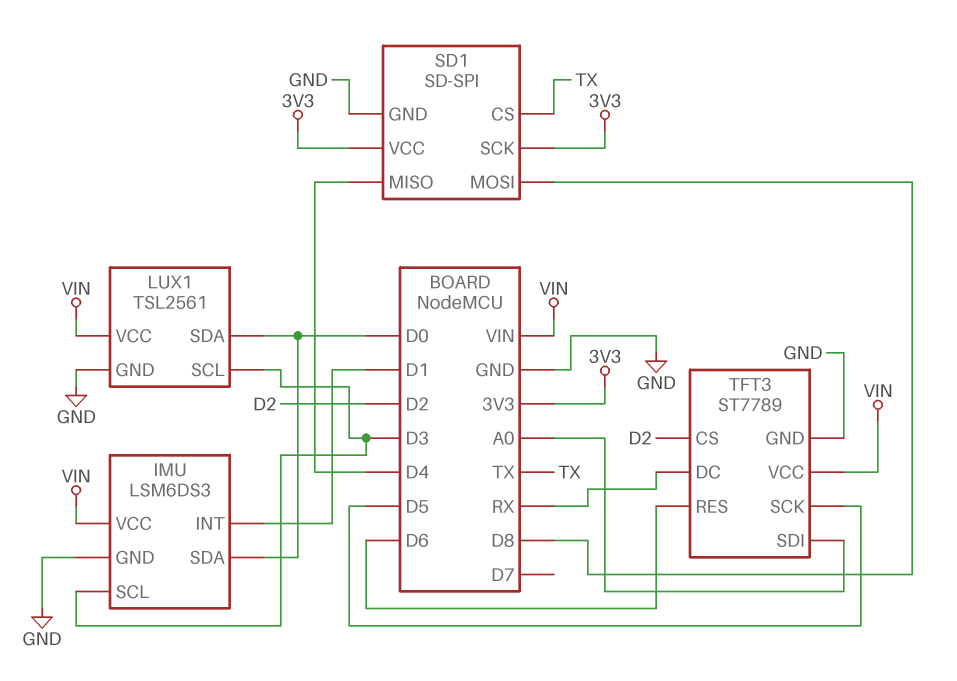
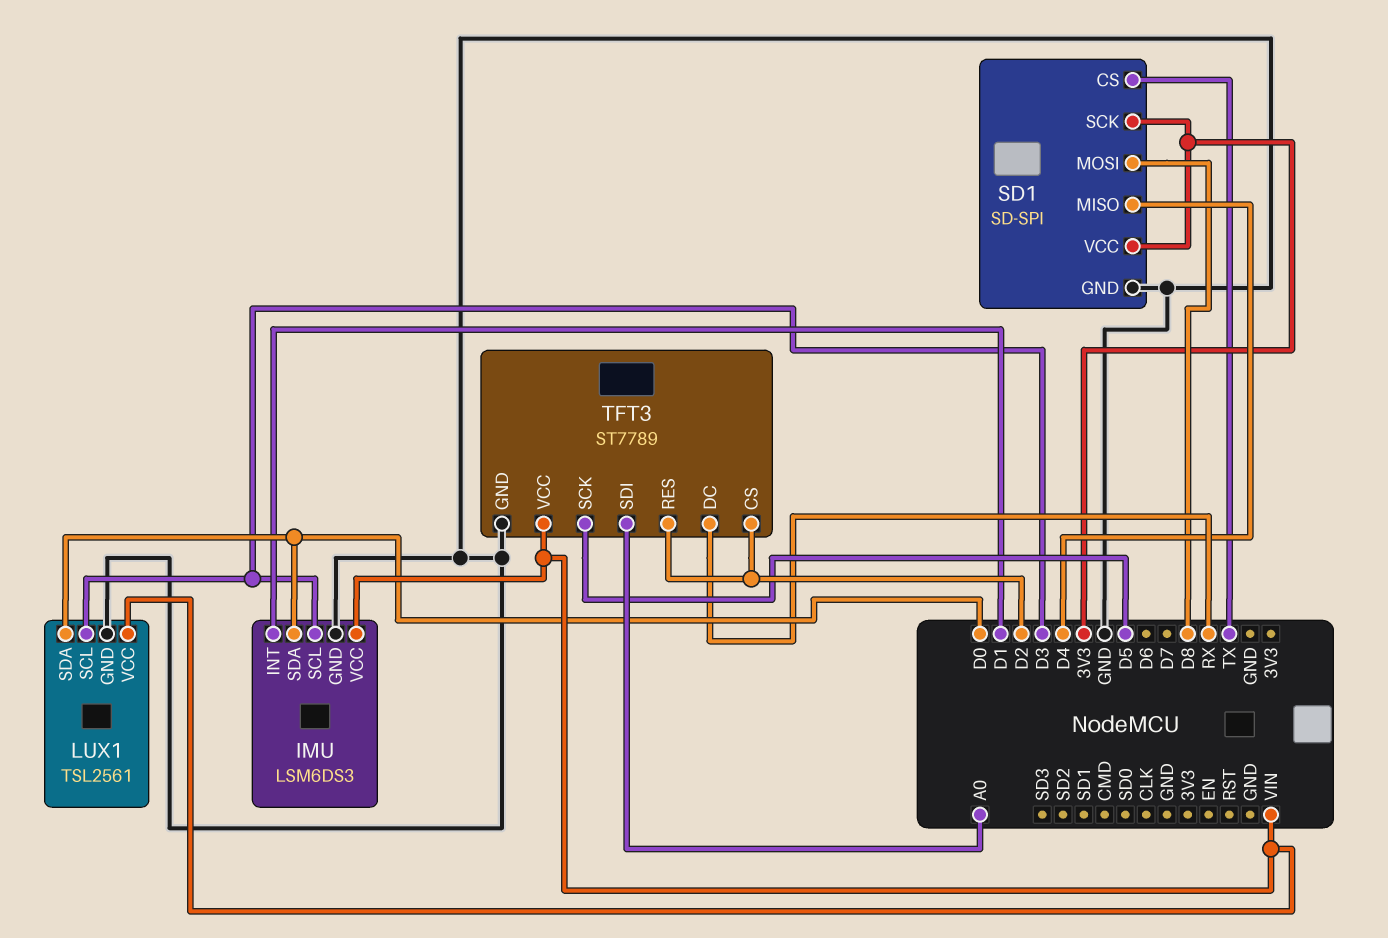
TFT3 pin RES: D6 -> D2

